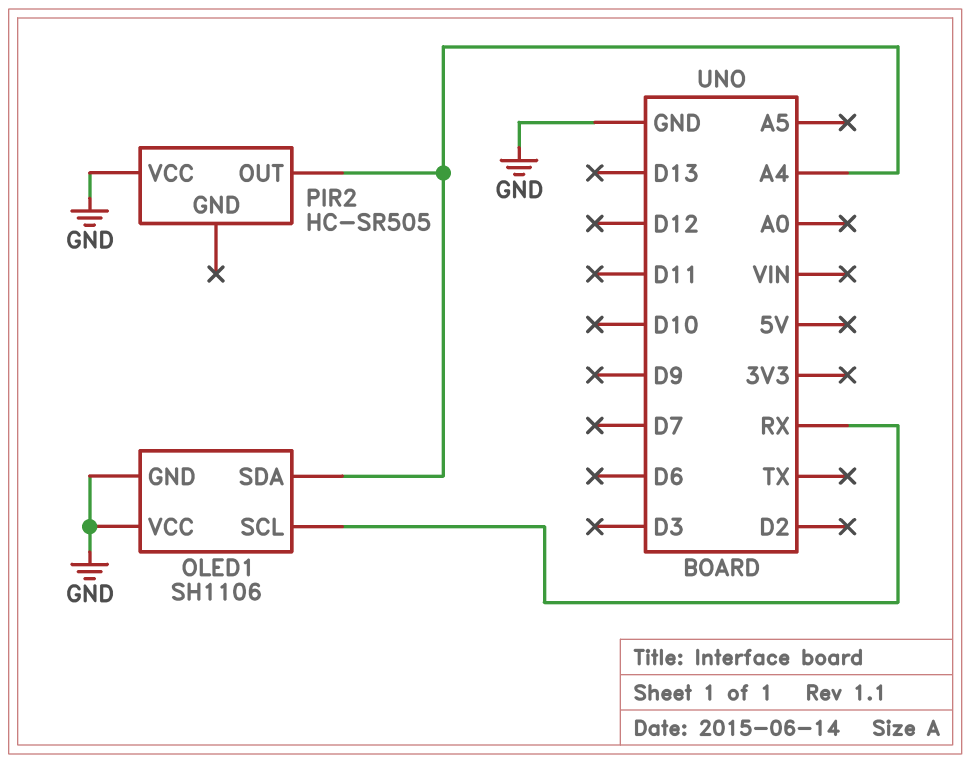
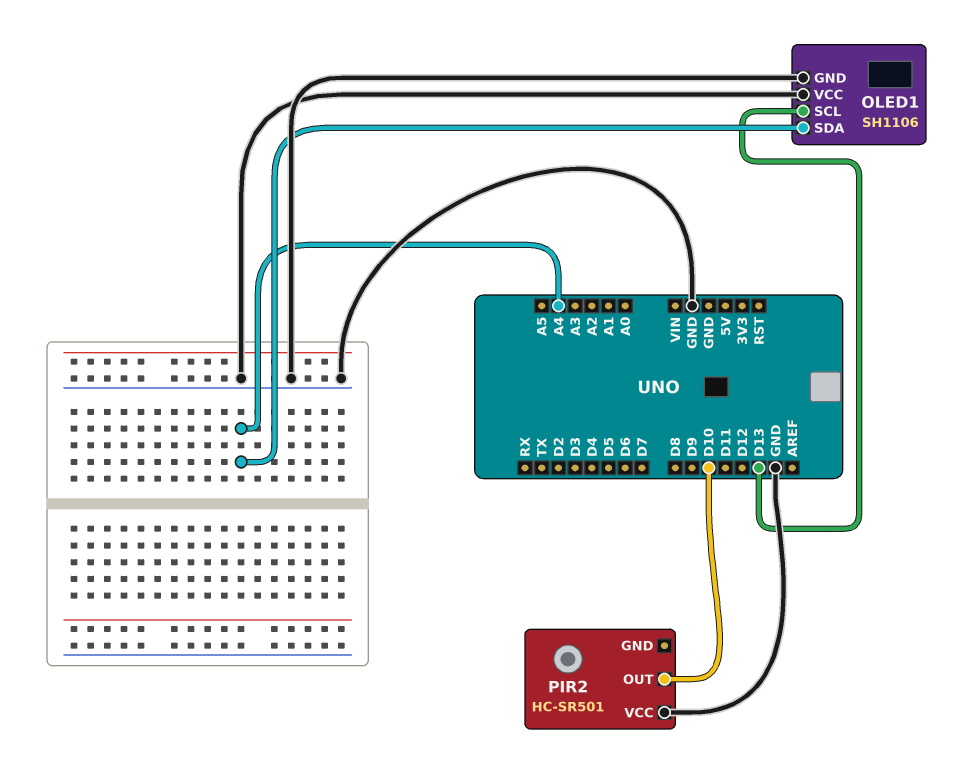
OLED1 pin SCL: RX -> D13
PIR2: HC-SR505 -> HC-SR501
PIR2 pin OUT: A4 -> D10

